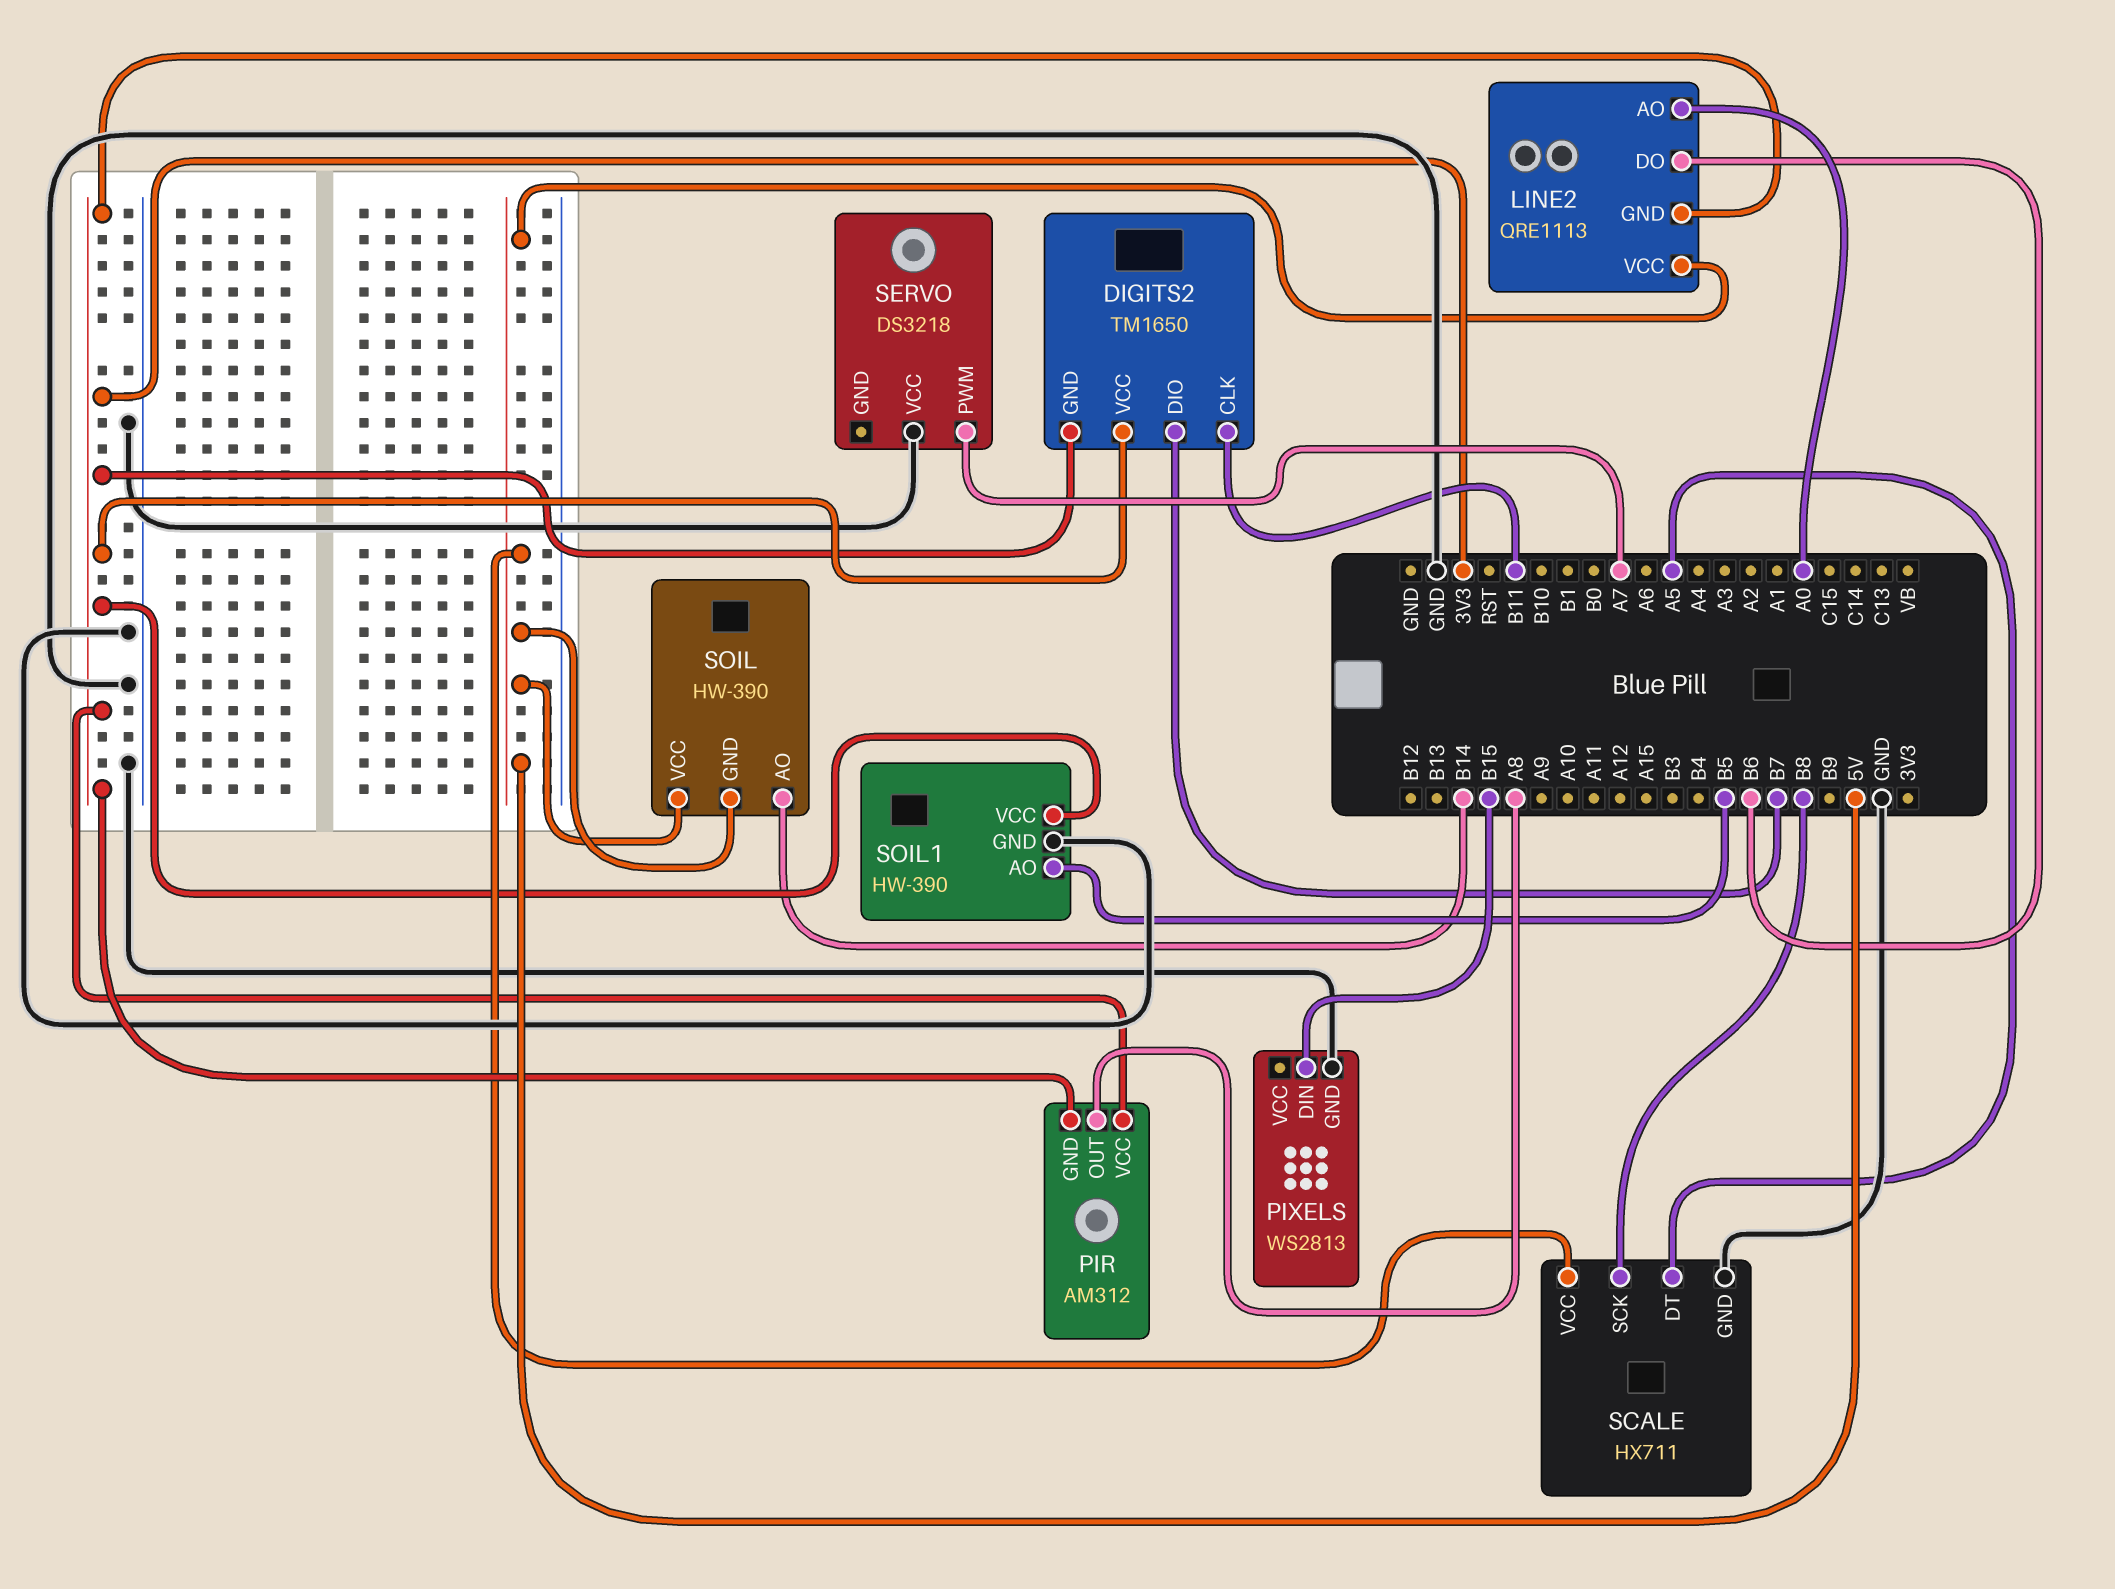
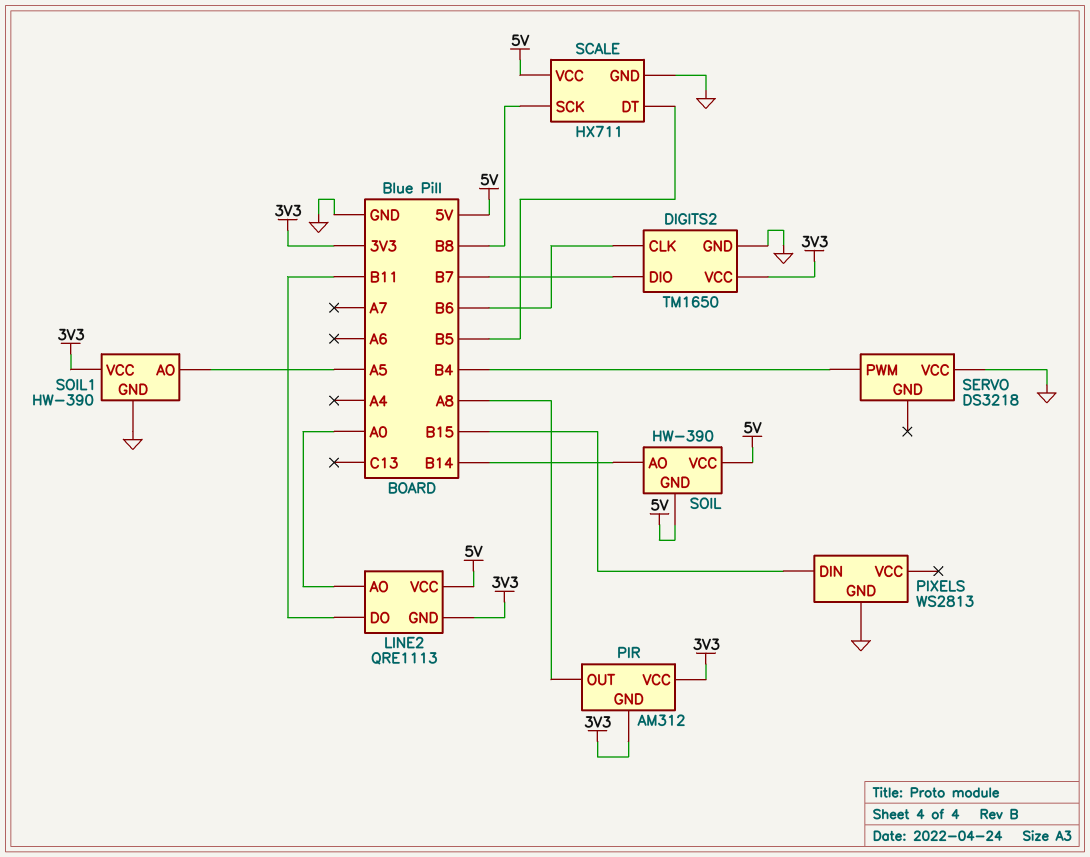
DIGITS2 pin CLK: B11 -> B6
DIGITS2 pin GND: 3V3 -> GND
LINE2 pin DO: B6 -> B11
SCALE pin DT: A5 -> B5
SERVO pin PWM: A7 -> B4
SOIL1 pin AO: B5 -> A5

